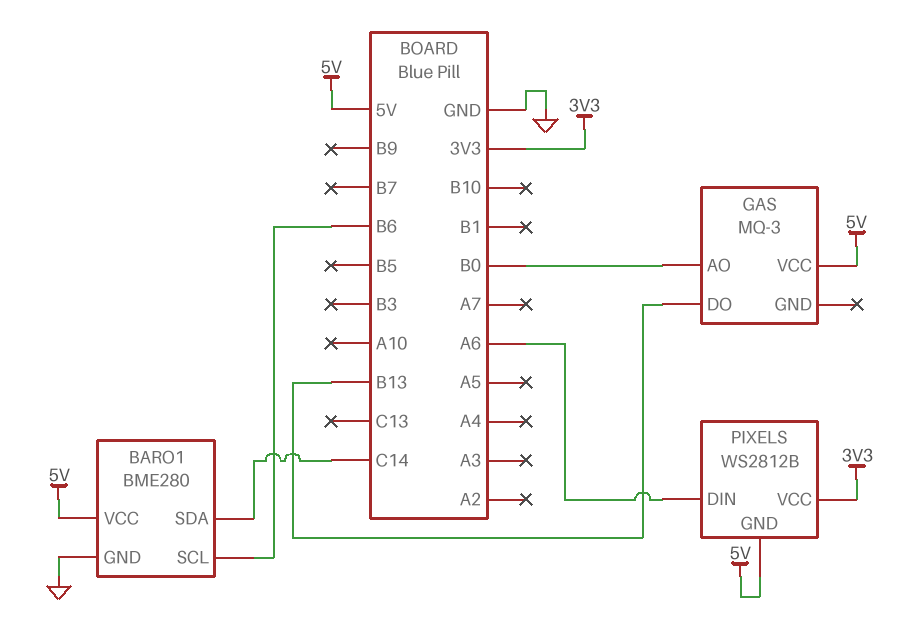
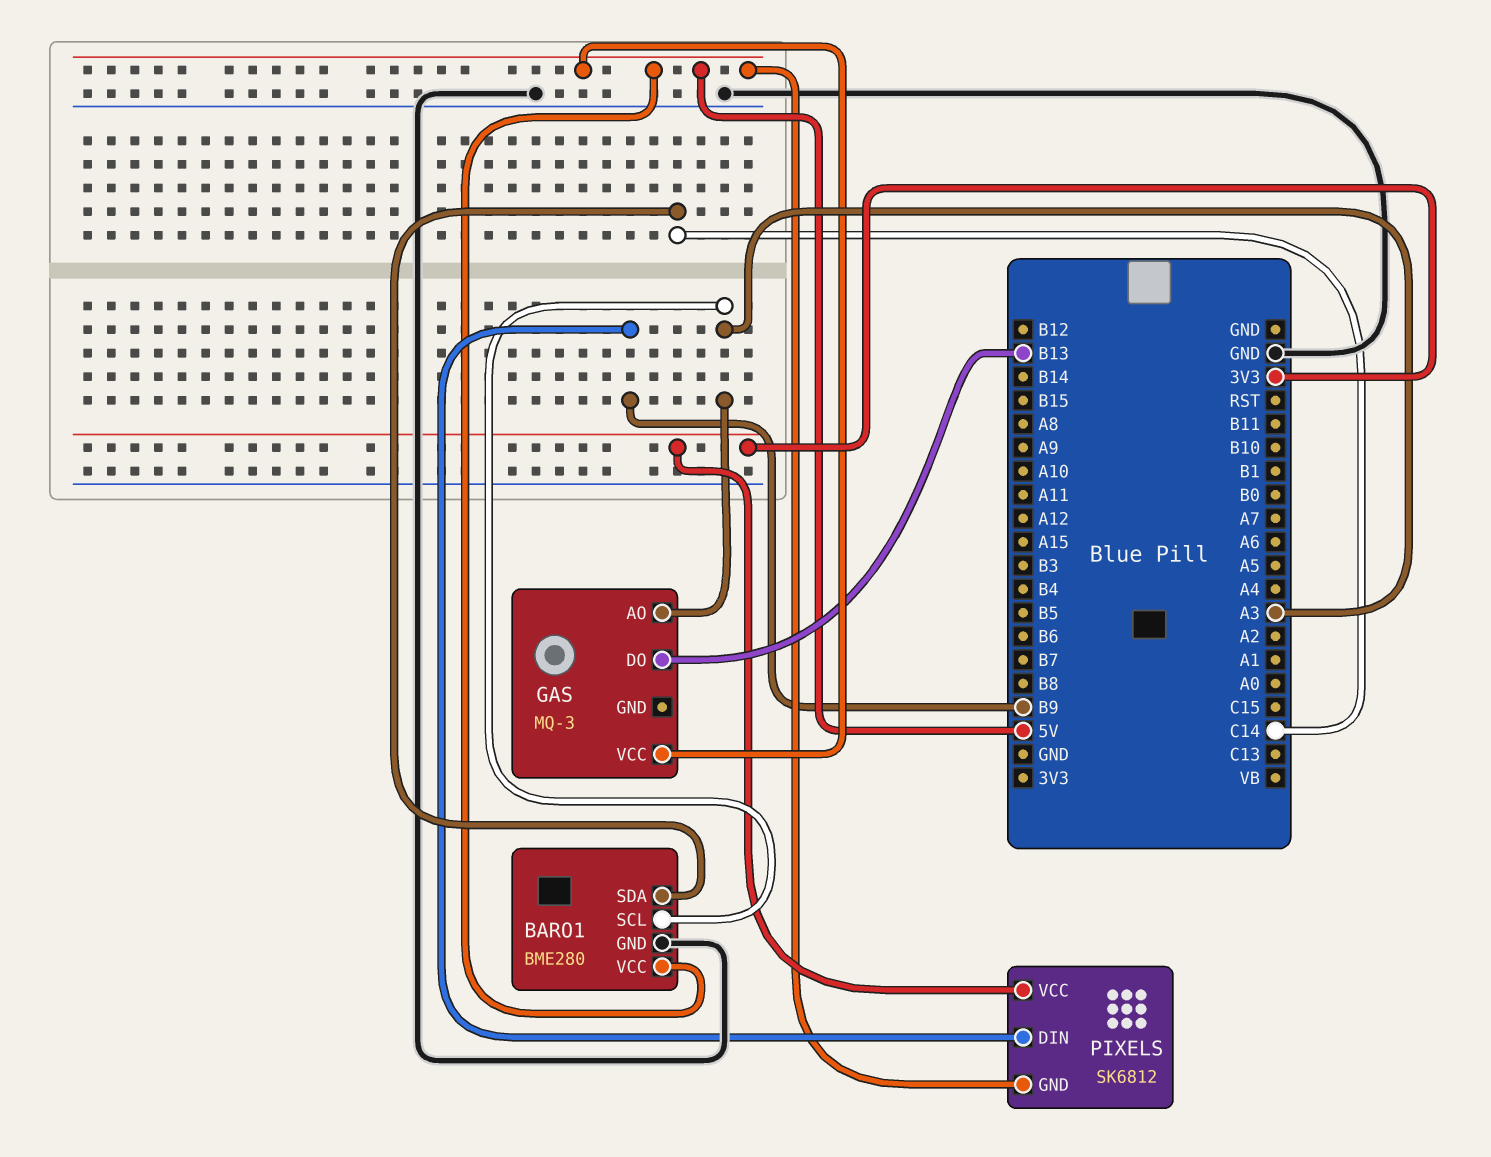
BARO1 pin SCL: B6 -> A3
GAS pin AO: B0 -> A3
PIXELS: WS2812B -> SK6812
PIXELS pin DIN: A6 -> B9

